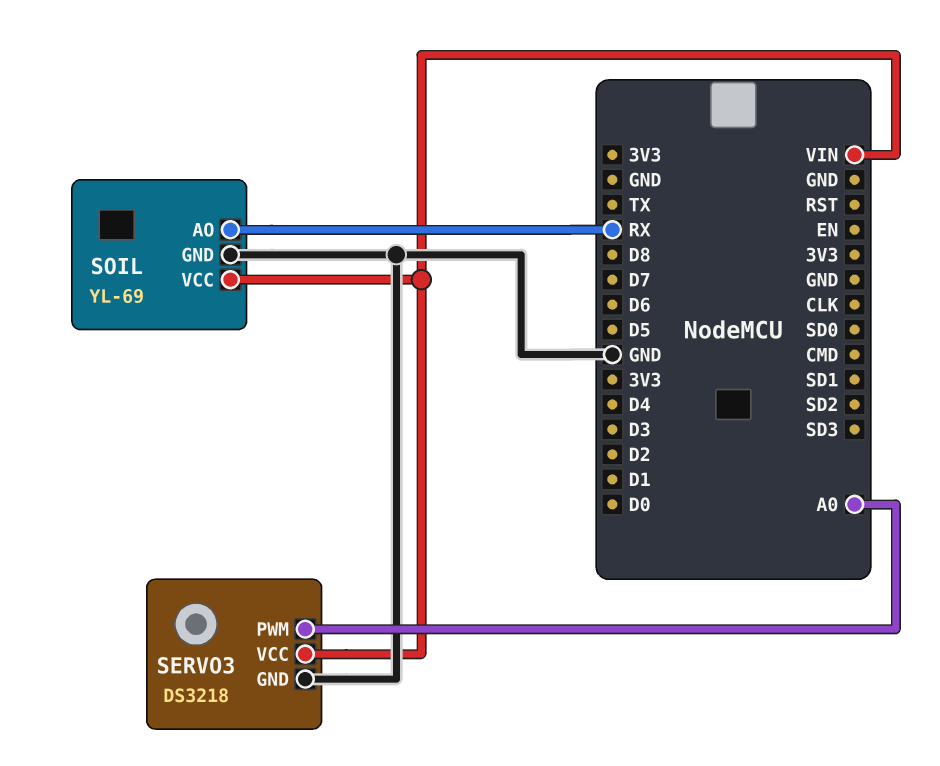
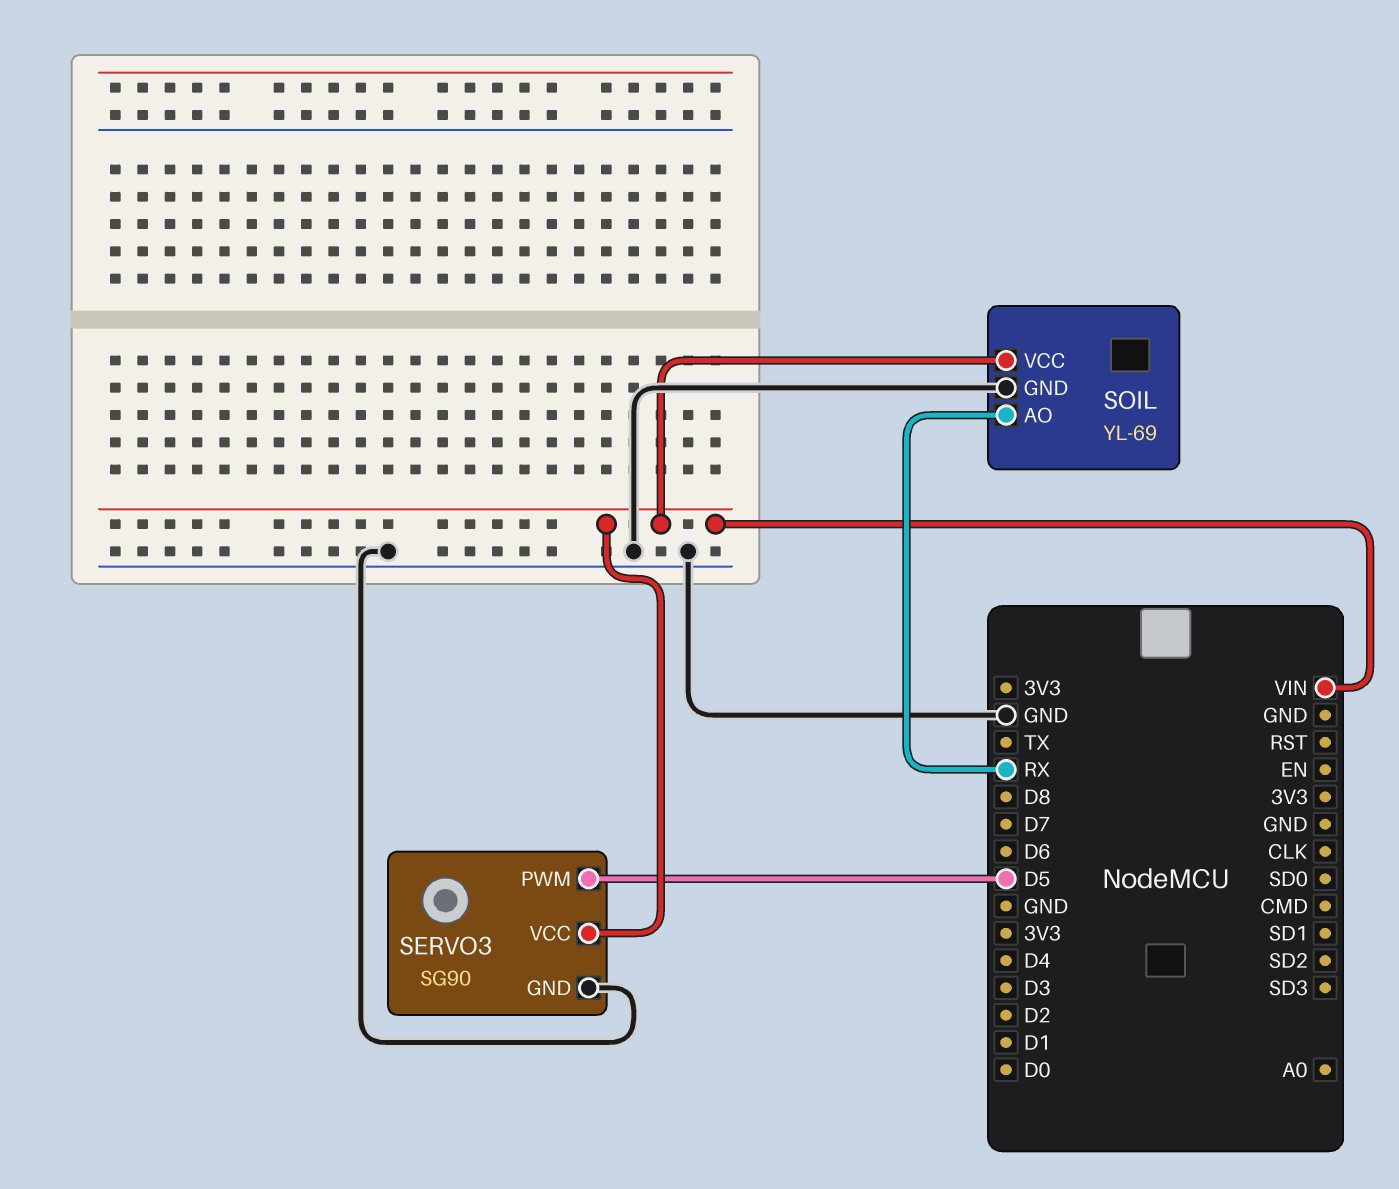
SERVO3: DS3218 -> SG90
SERVO3 pin PWM: A0 -> D5

